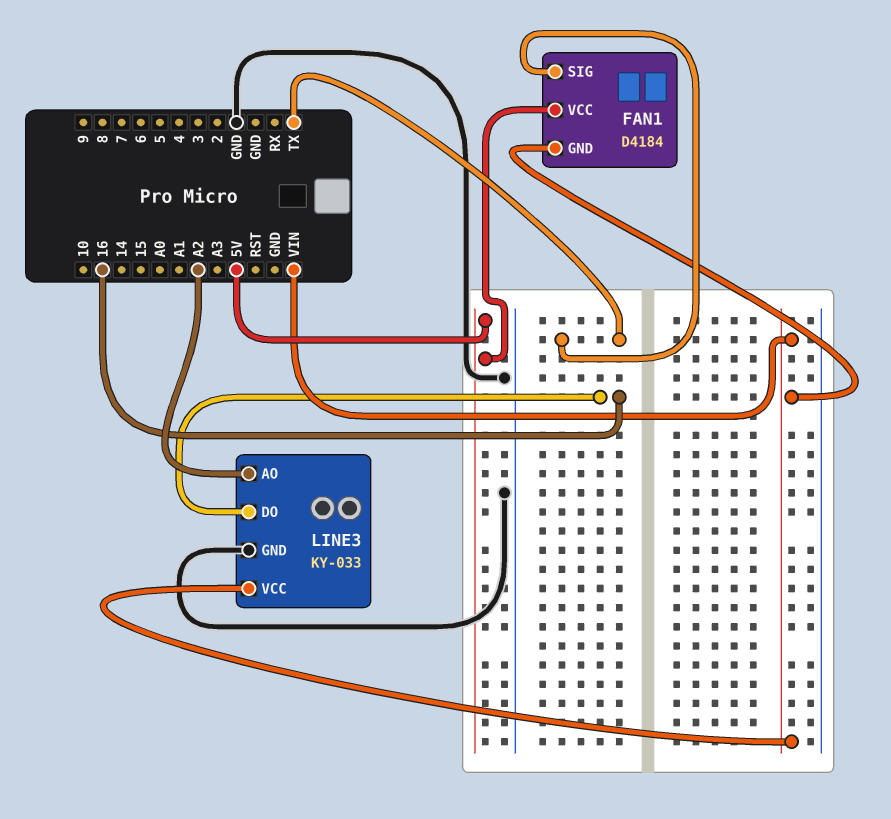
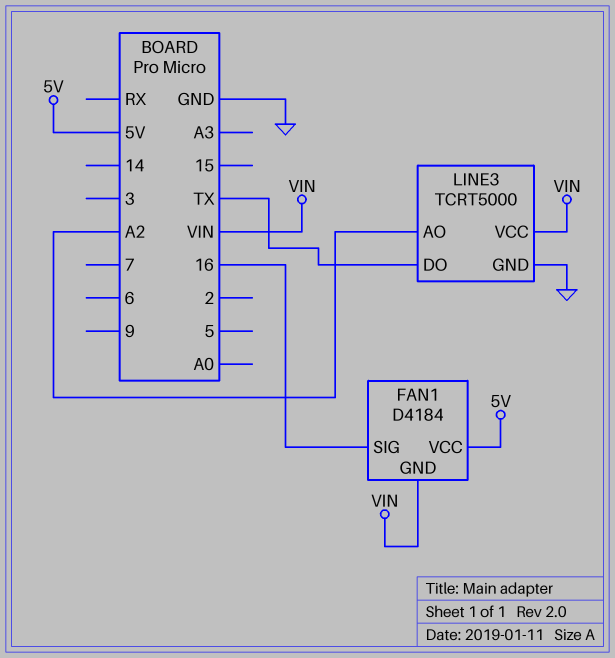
FAN1 pin SIG: TX -> 16
LINE3: KY-033 -> TCRT5000
LINE3 pin DO: 16 -> TX

